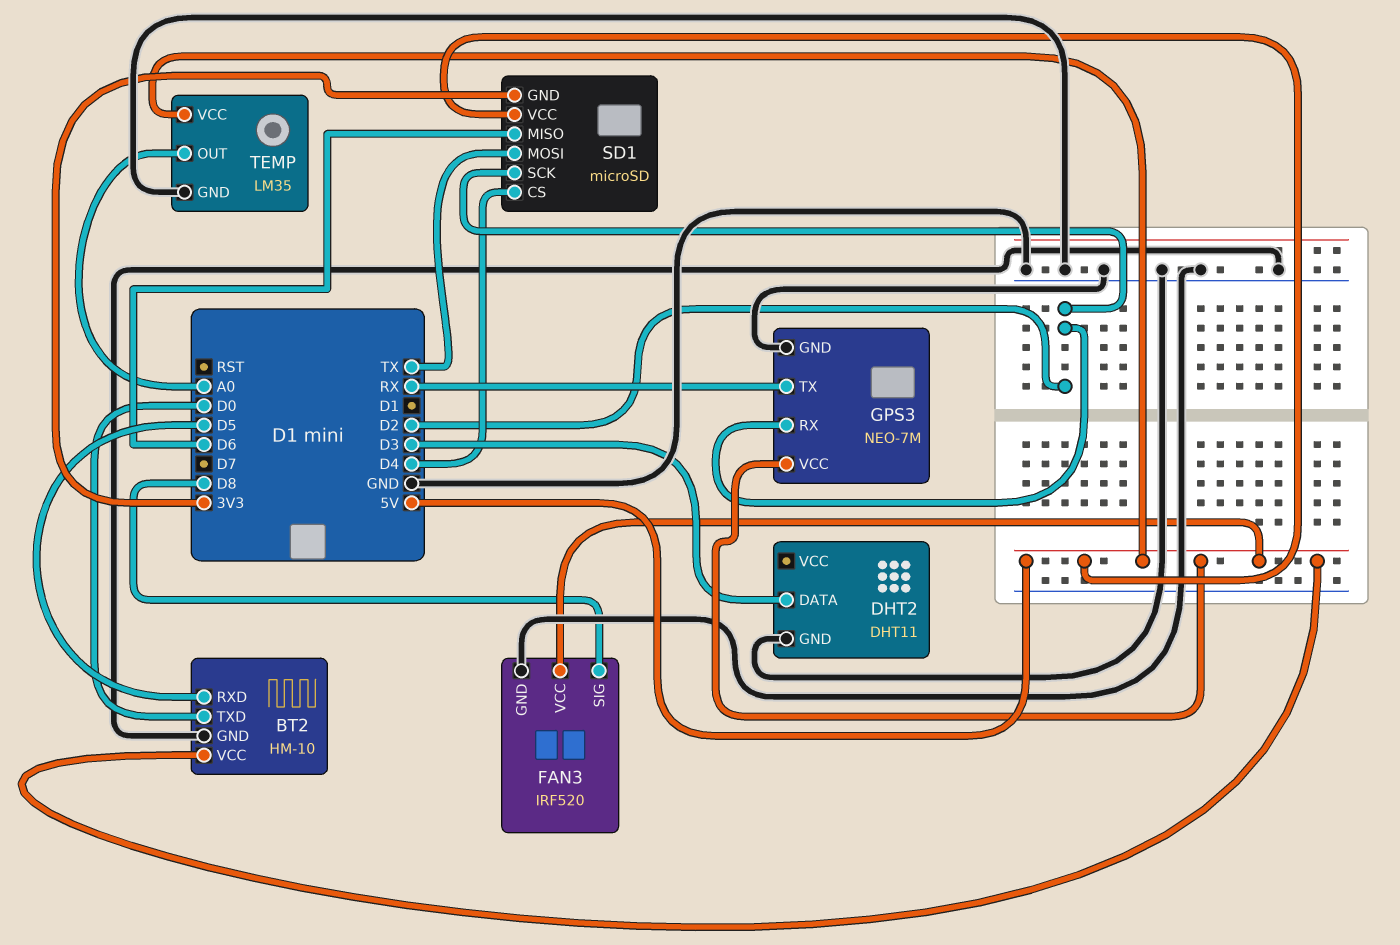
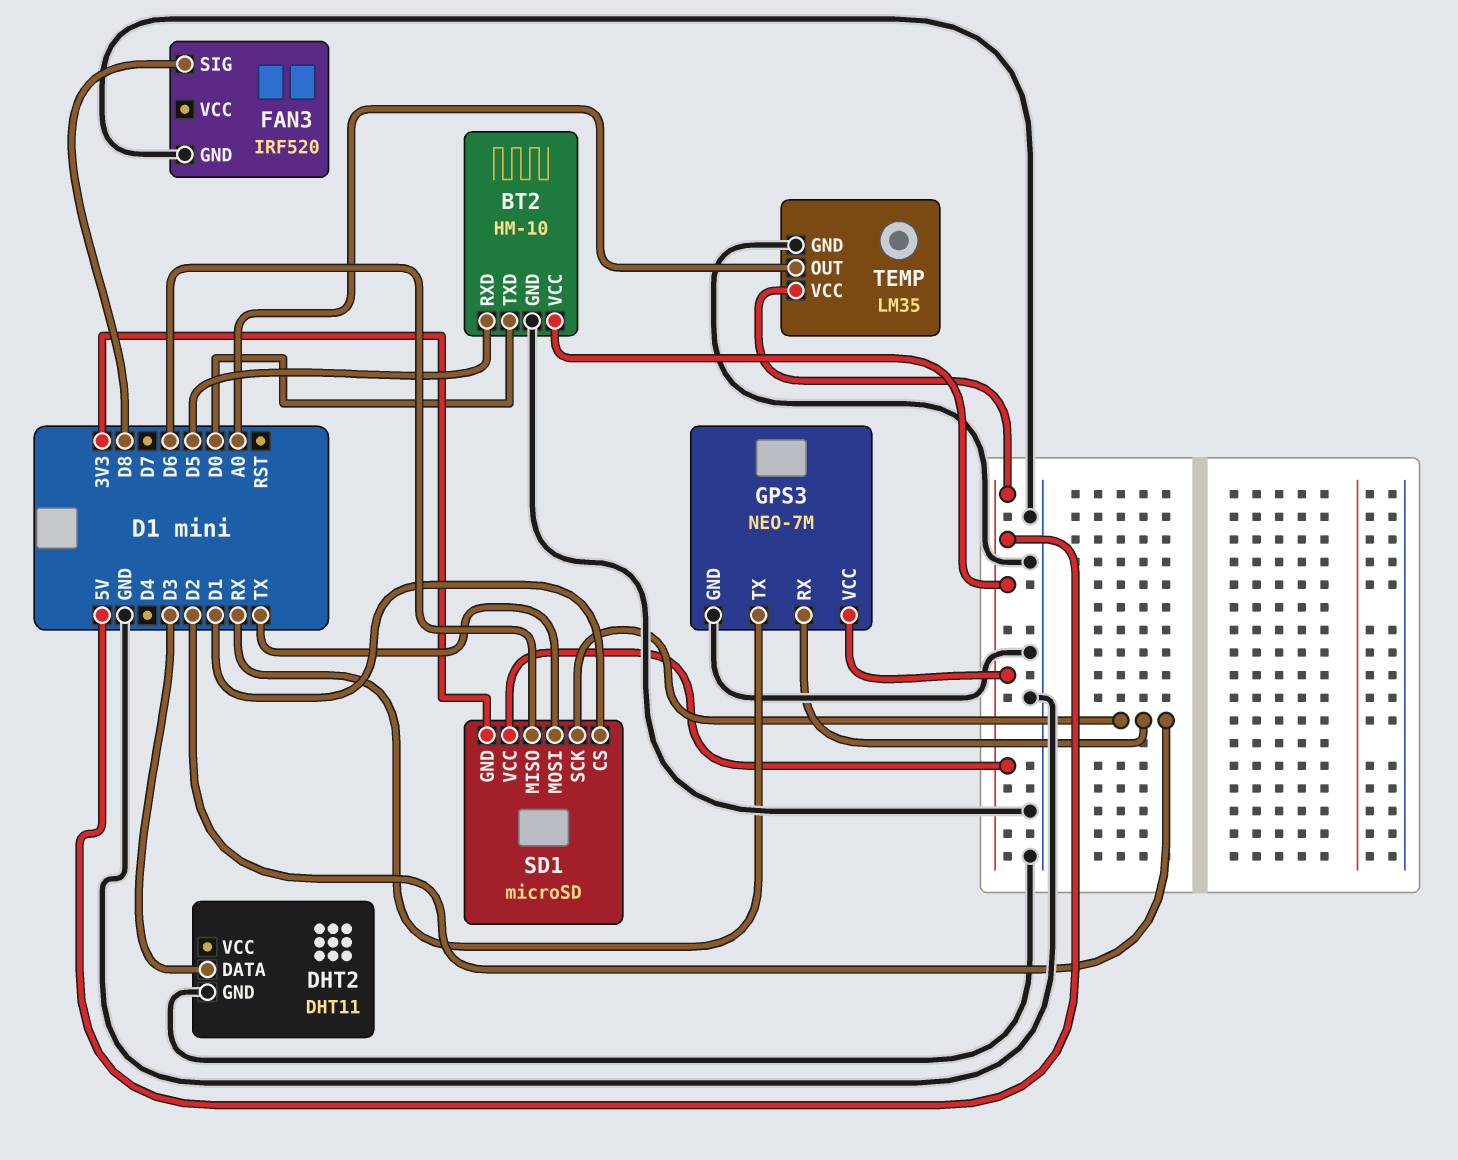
FAN3 pin VCC: 5V -> none
SD1 pin CS: D4 -> D1

